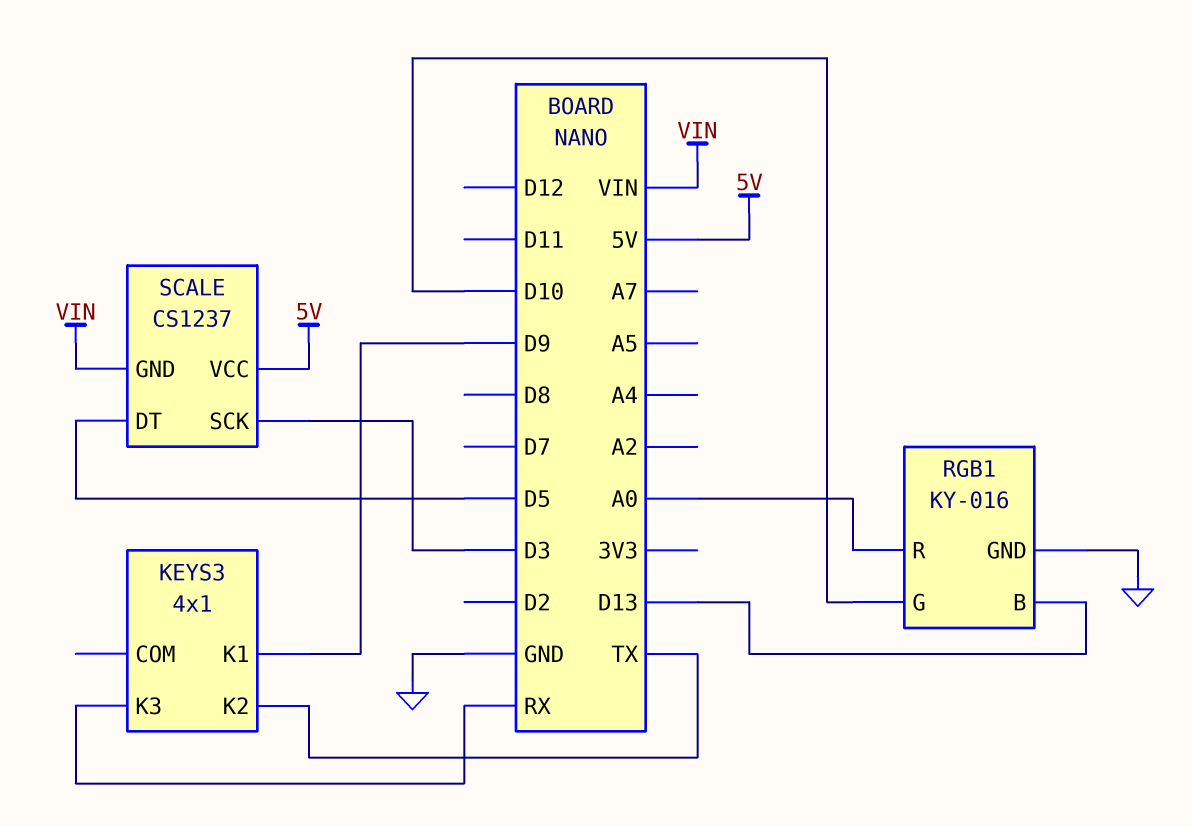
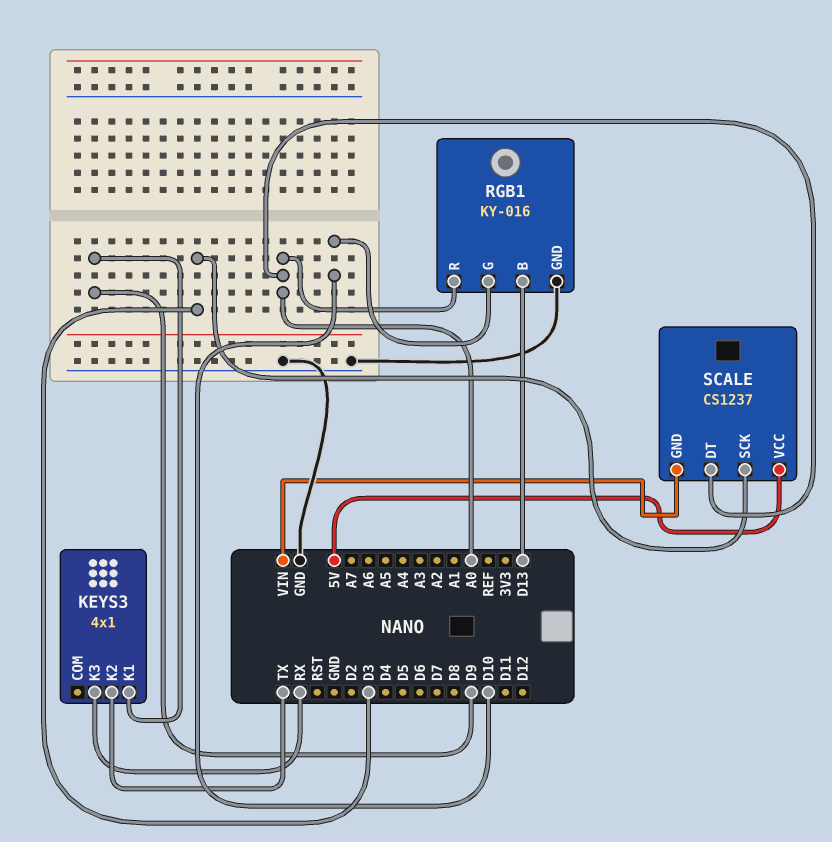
SCALE pin DT: D5 -> A0

